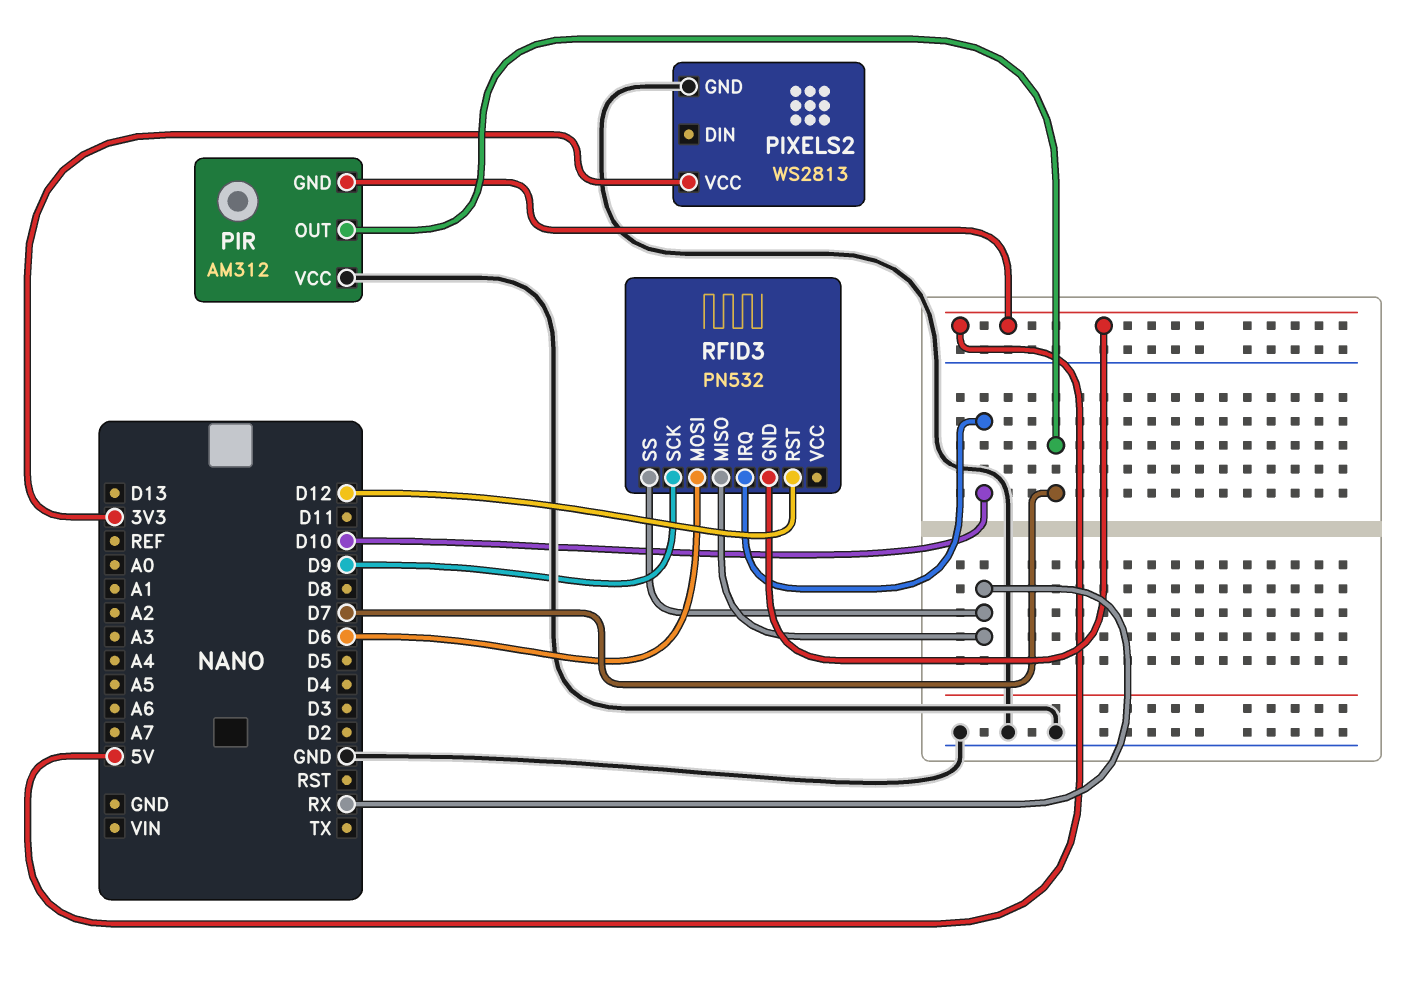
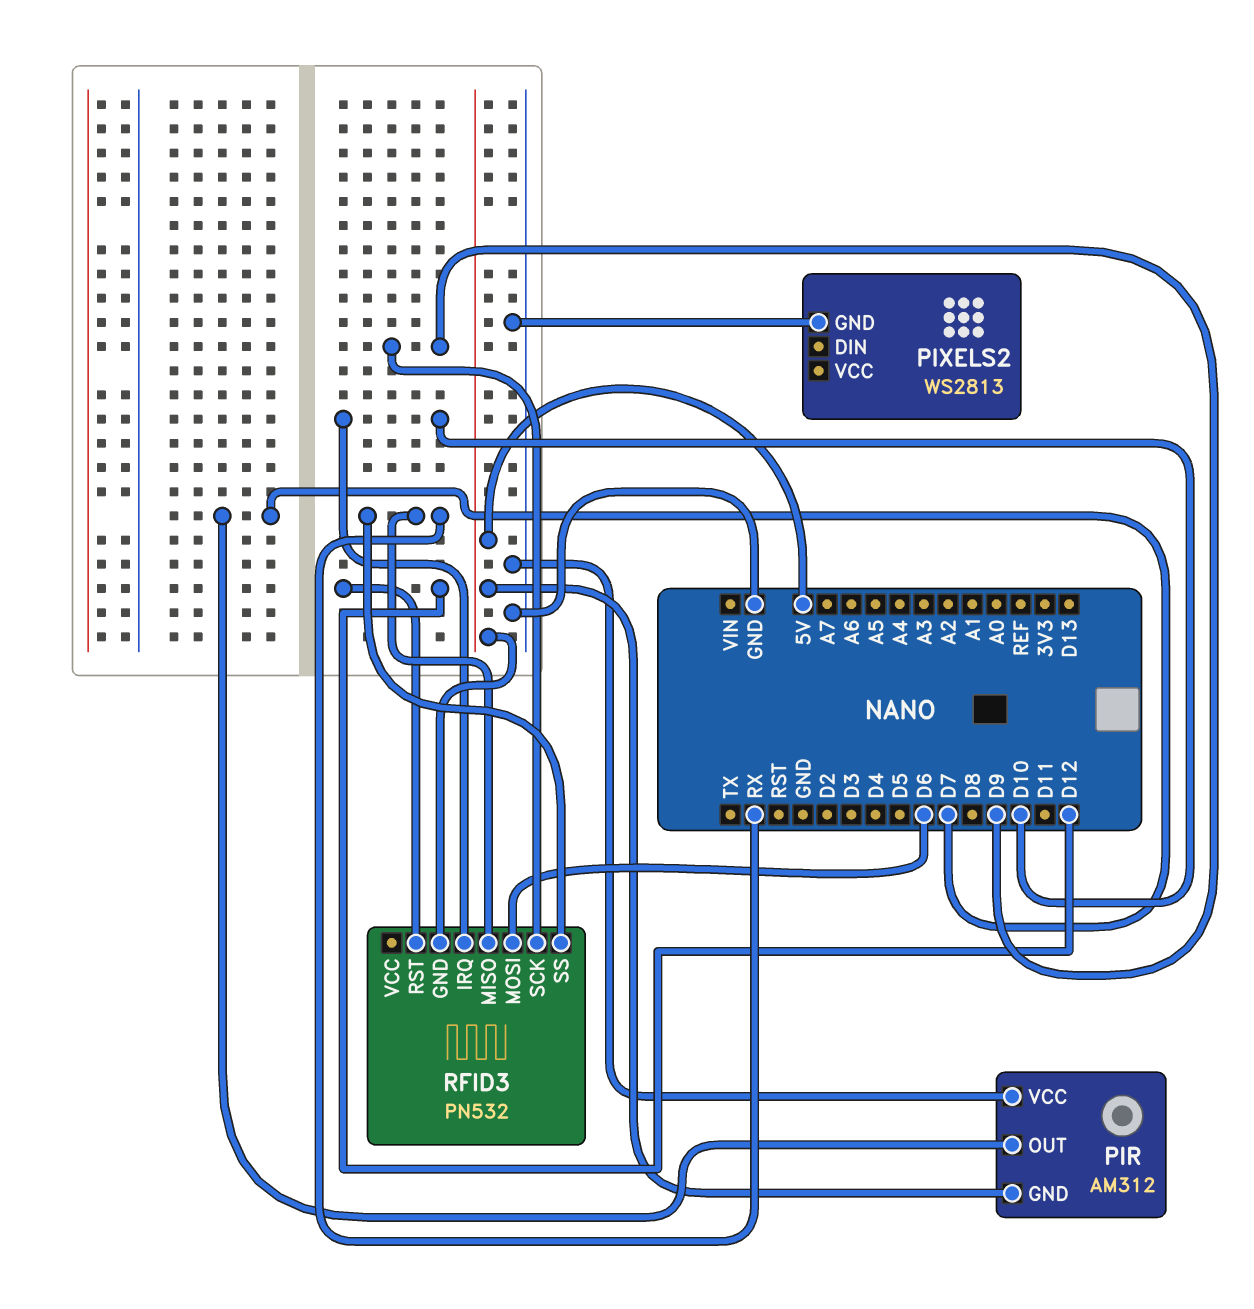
PIXELS2 pin VCC: 3V3 -> none

